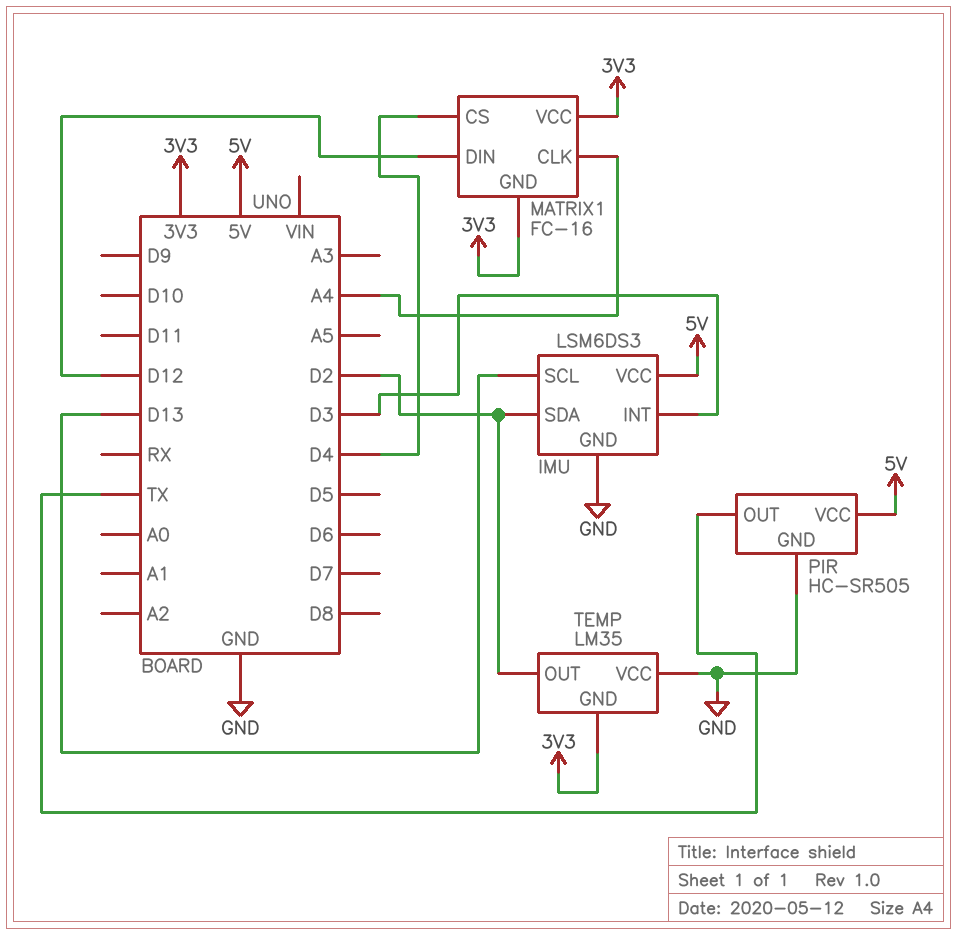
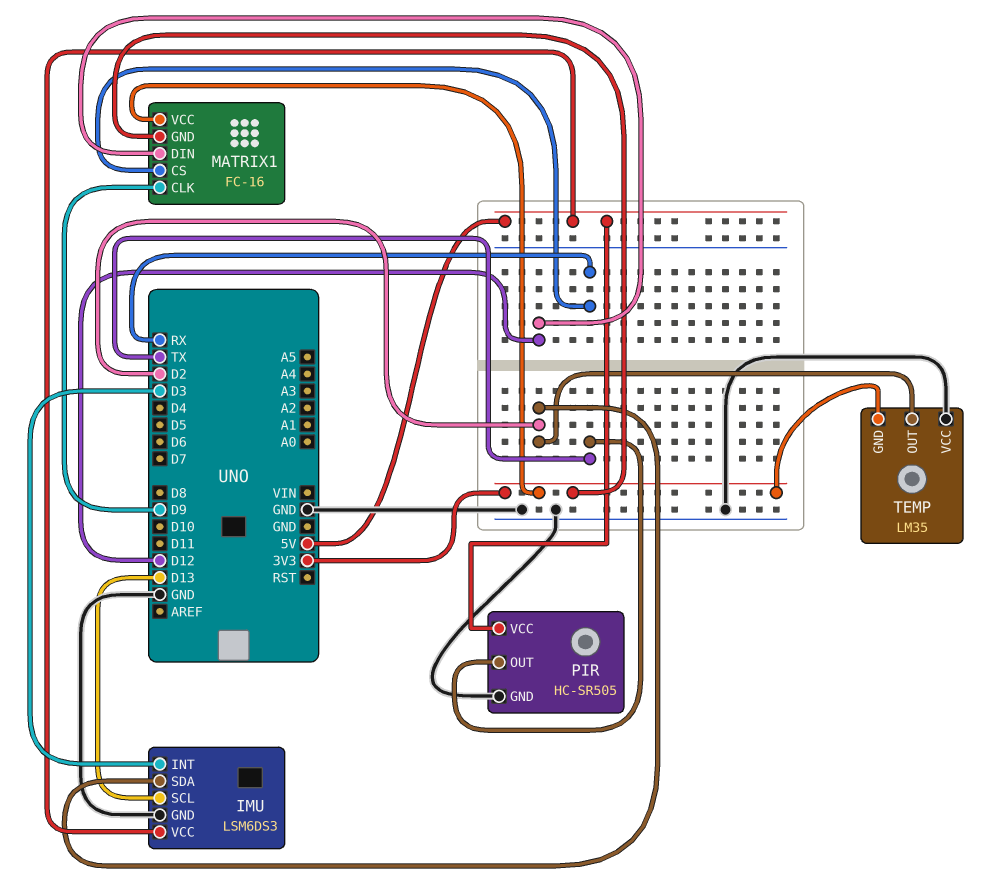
MATRIX1 pin CLK: A4 -> D9
MATRIX1 pin CS: D4 -> RX

